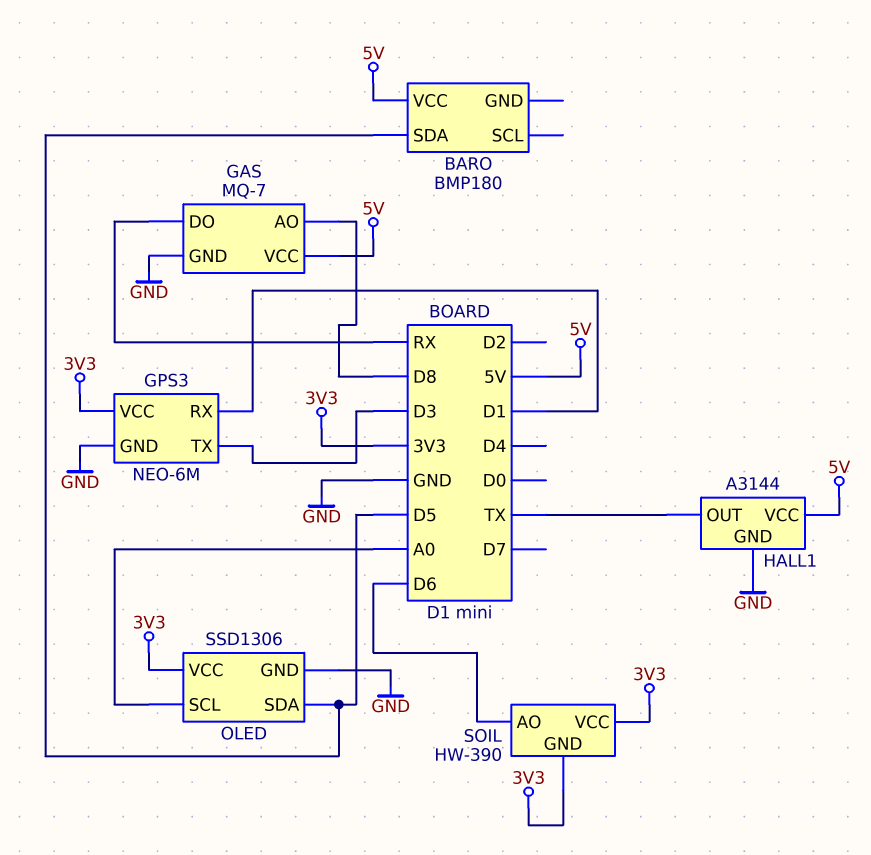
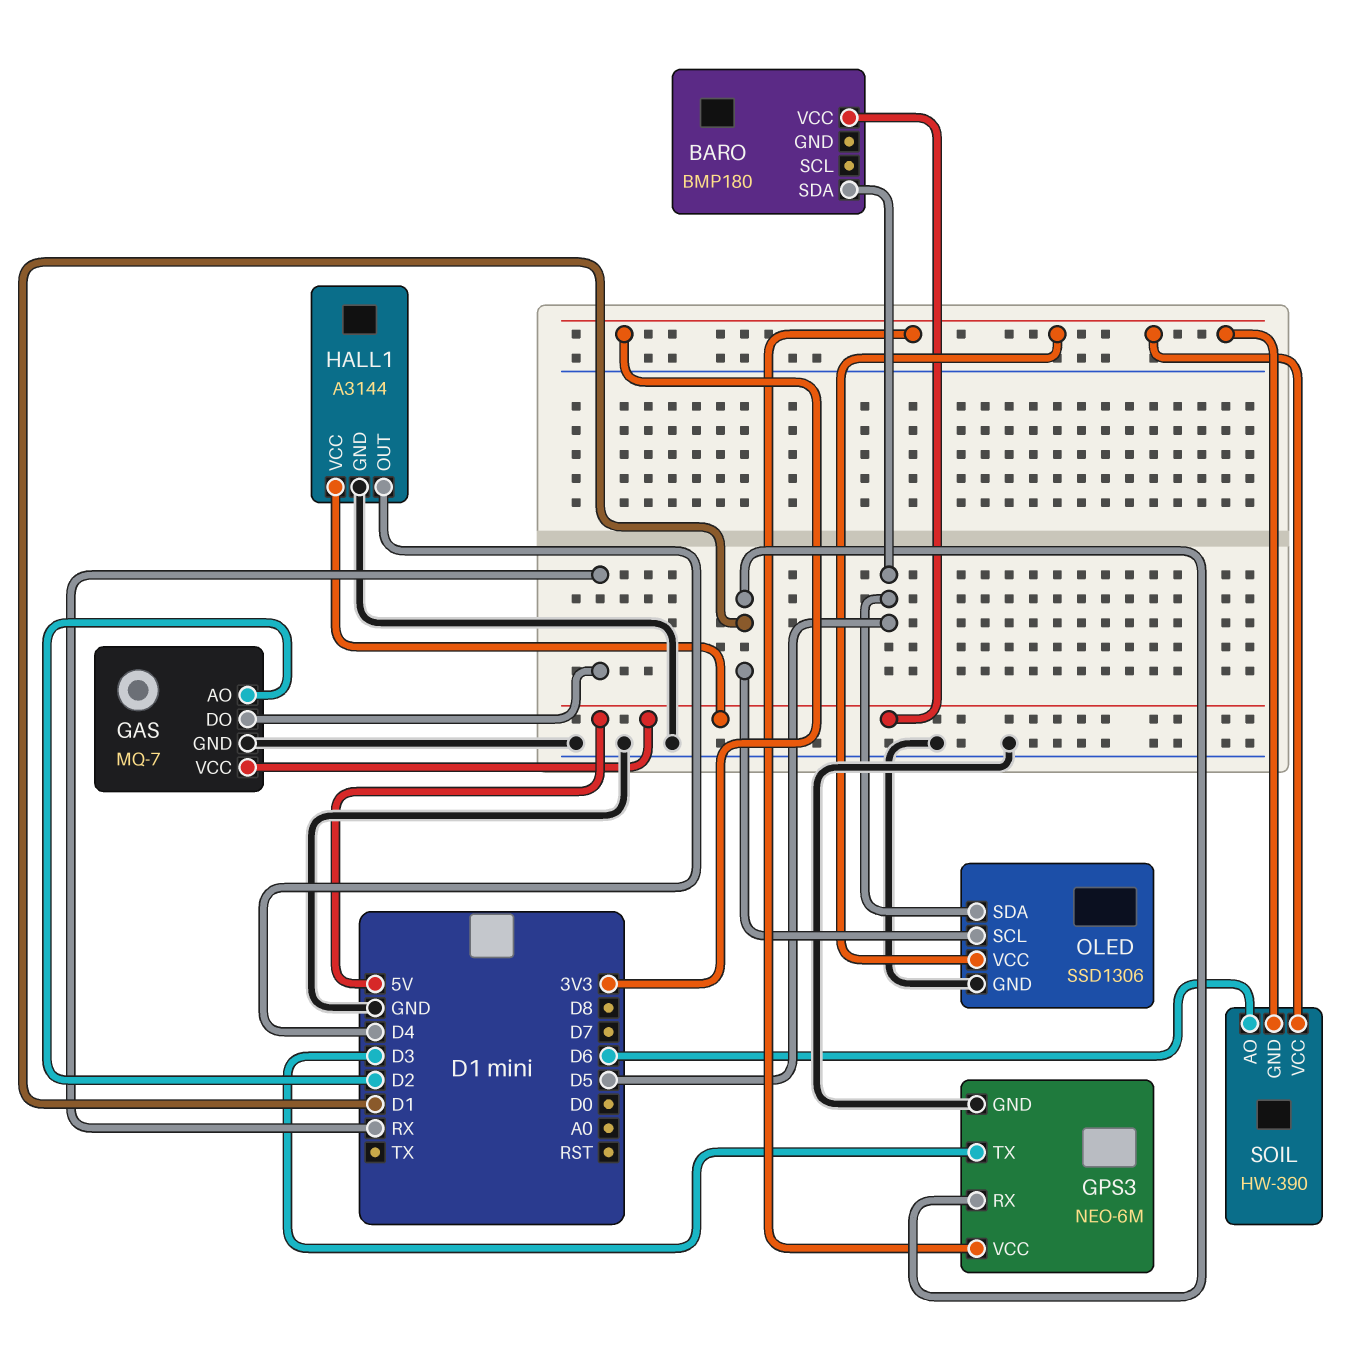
GAS pin AO: D8 -> D2
HALL1 pin OUT: TX -> D4
OLED pin SCL: A0 -> D1

